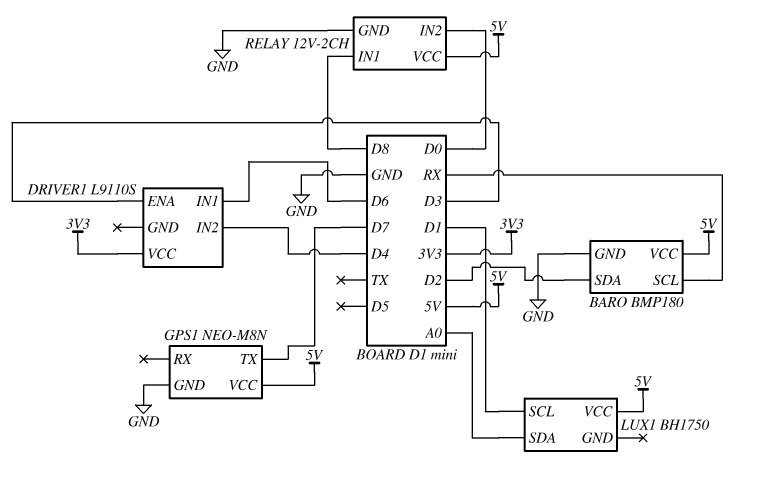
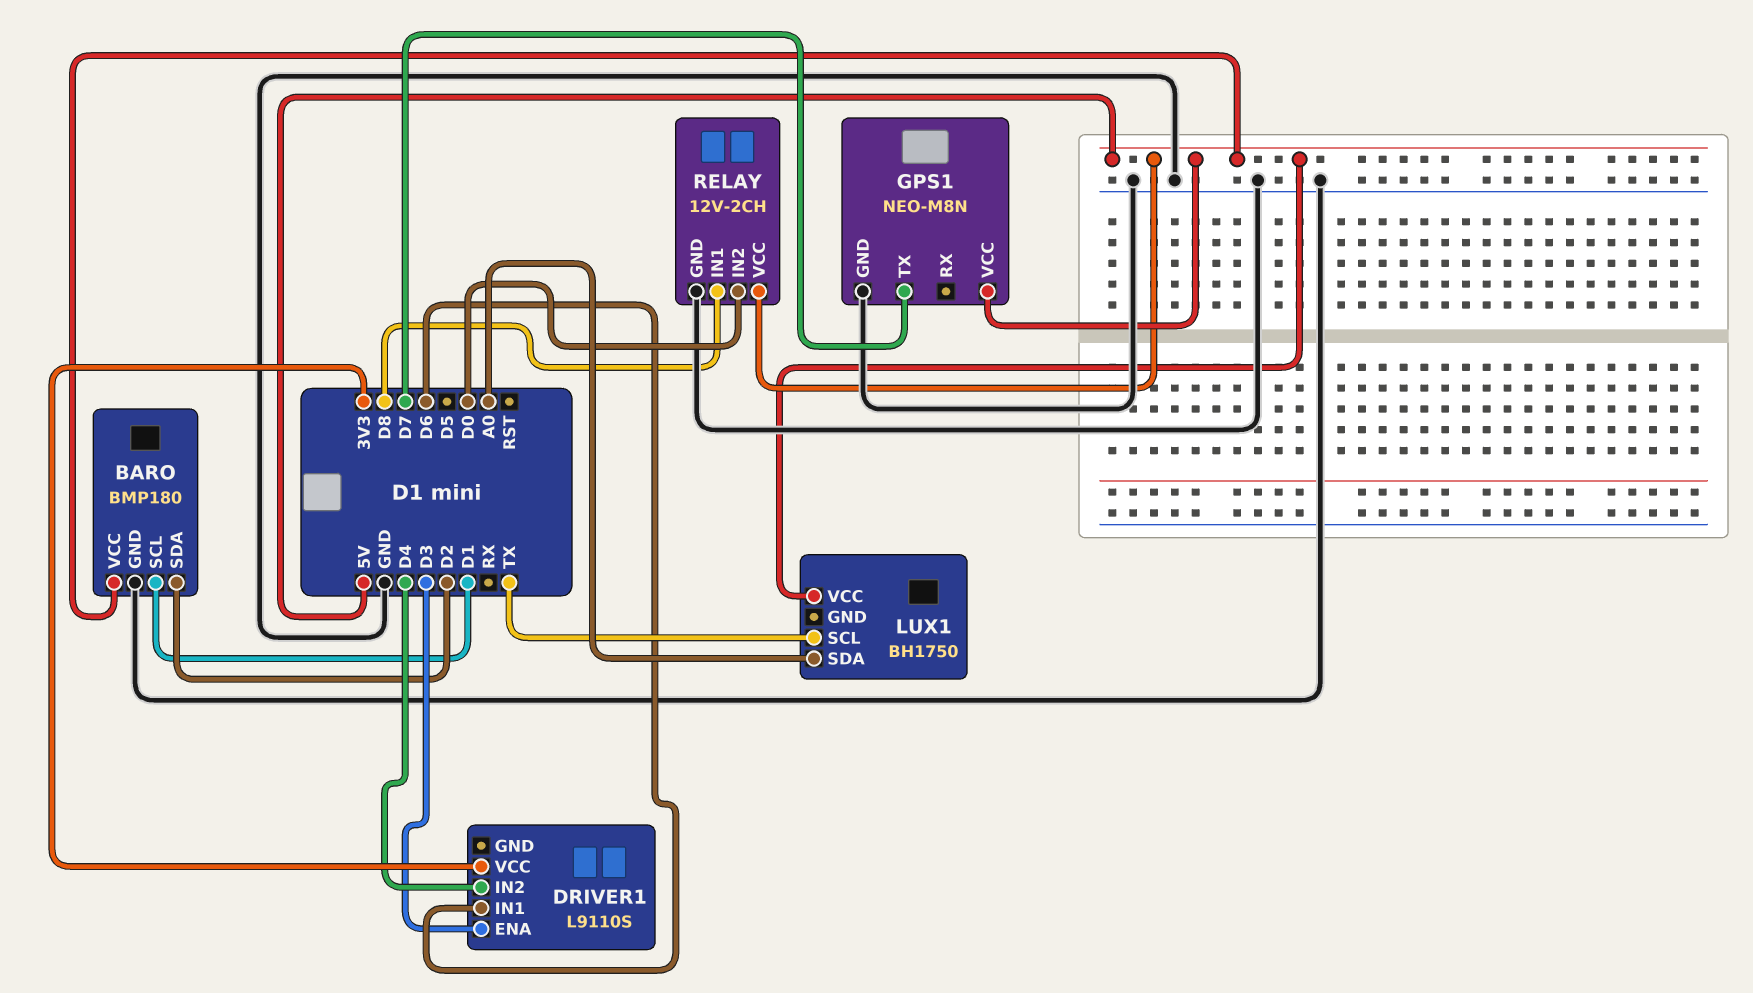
BARO pin SCL: RX -> D1
LUX1 pin SCL: D1 -> TX

